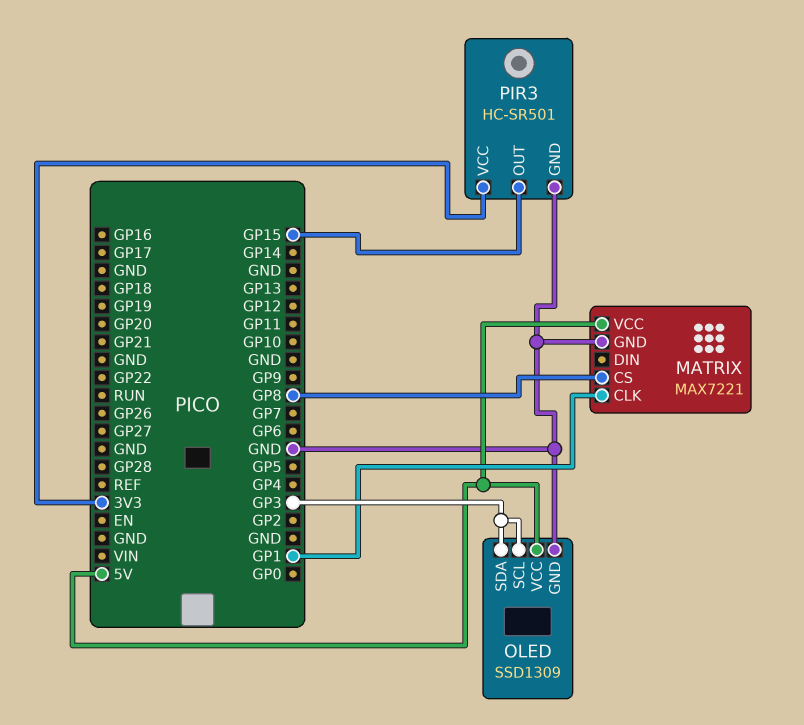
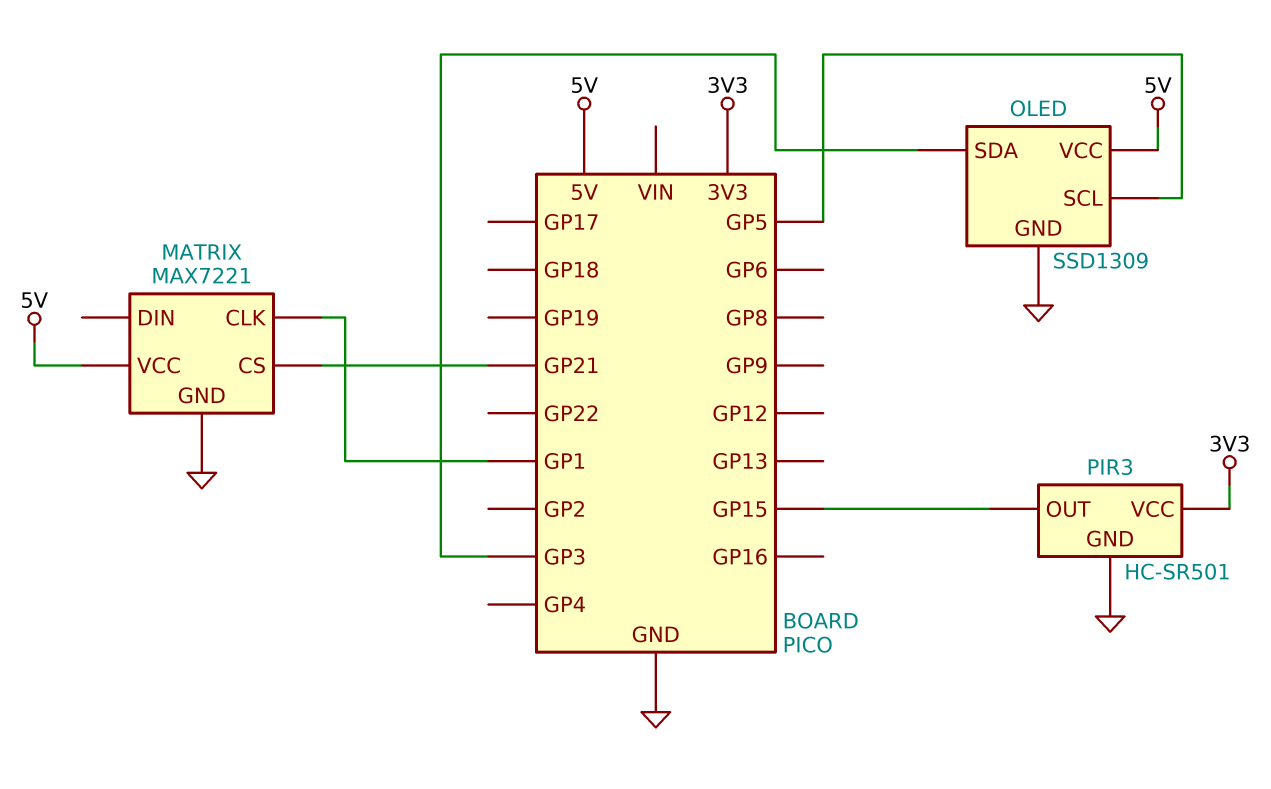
MATRIX pin CS: GP8 -> GP21
OLED pin SCL: GP3 -> GP5

